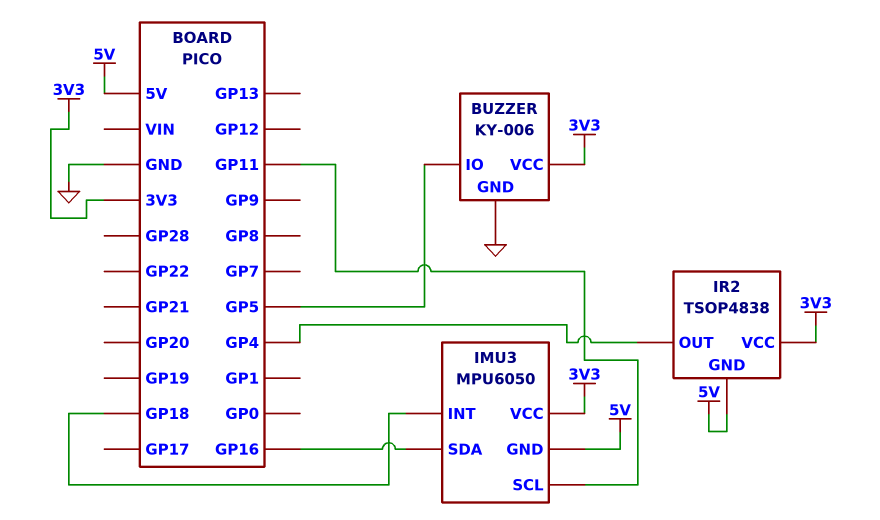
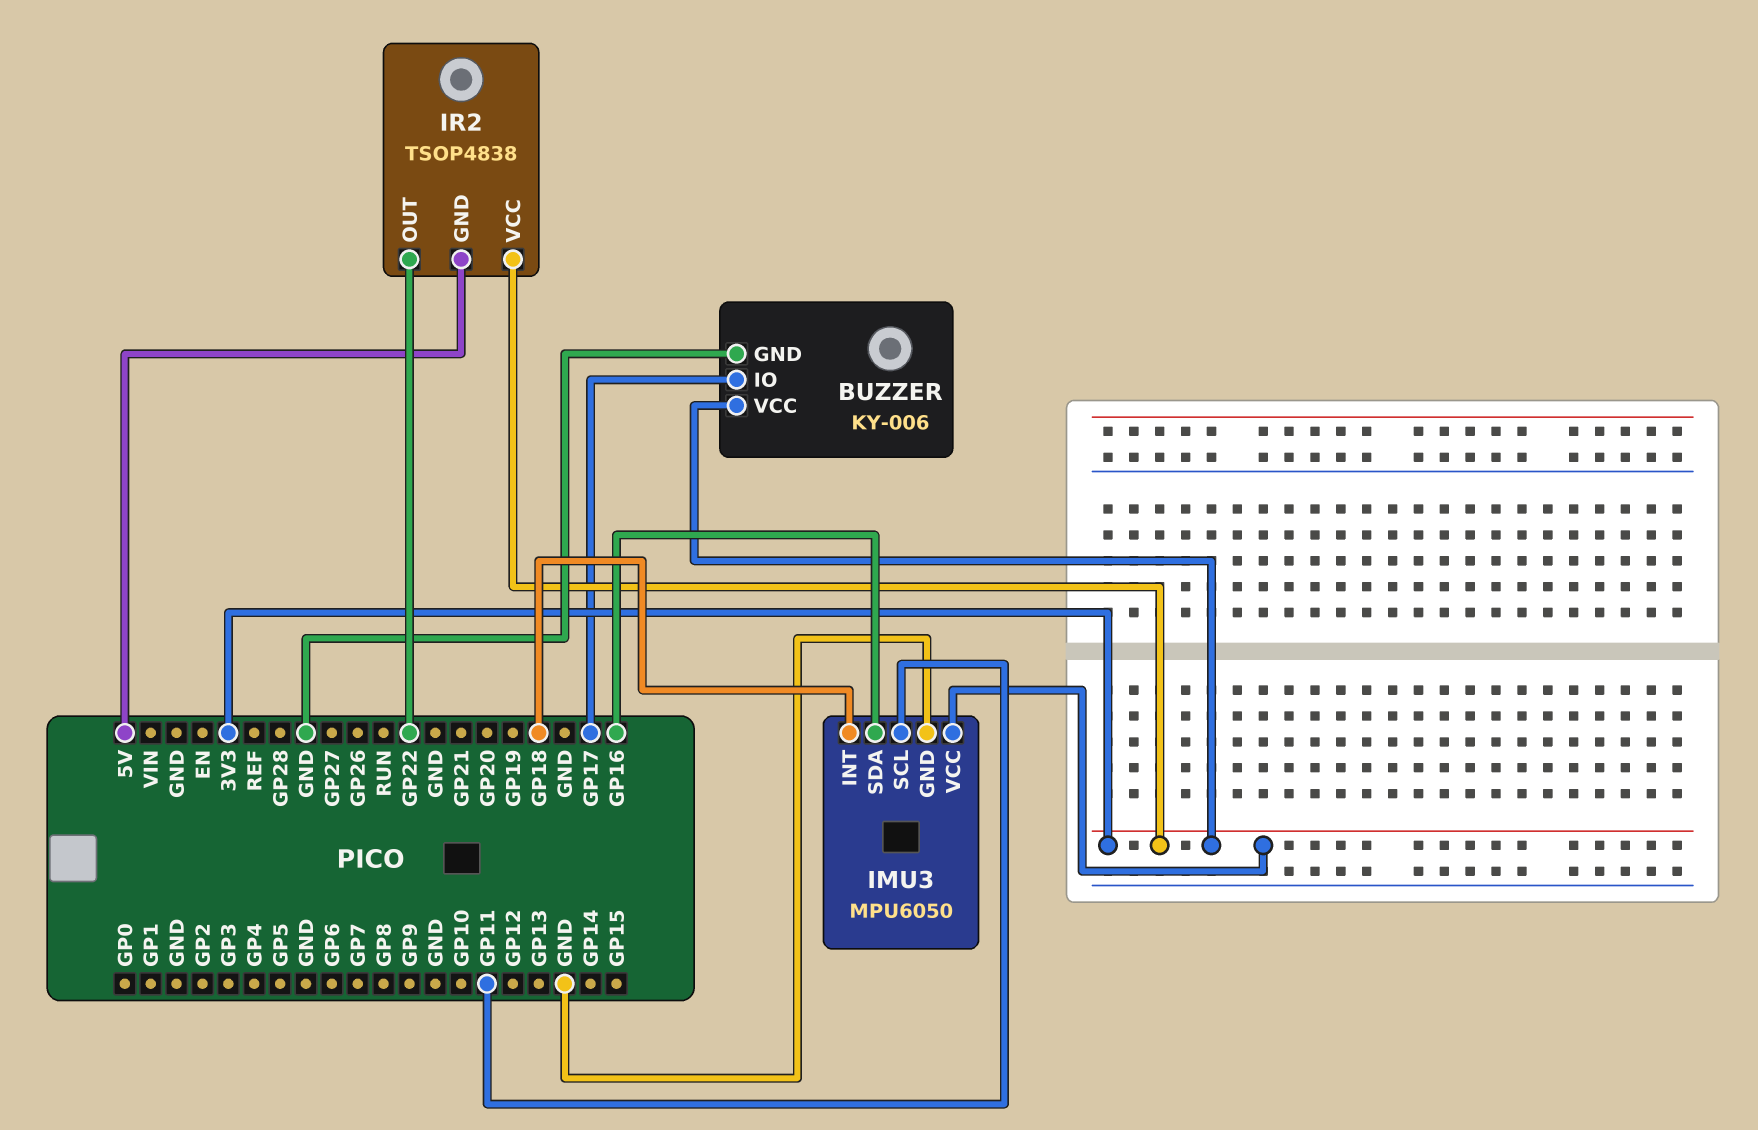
BUZZER pin IO: GP5 -> GP17
IMU3 pin GND: 5V -> GND
IR2 pin OUT: GP4 -> GP22

